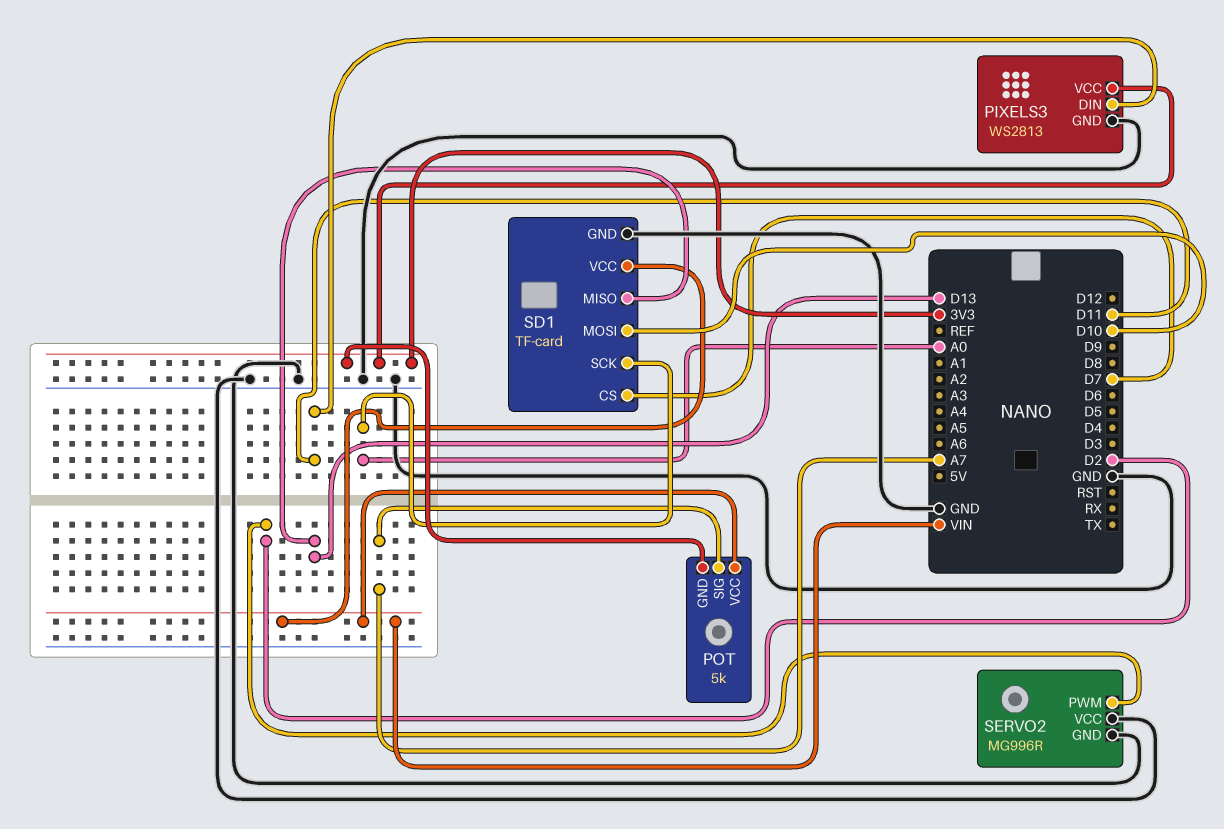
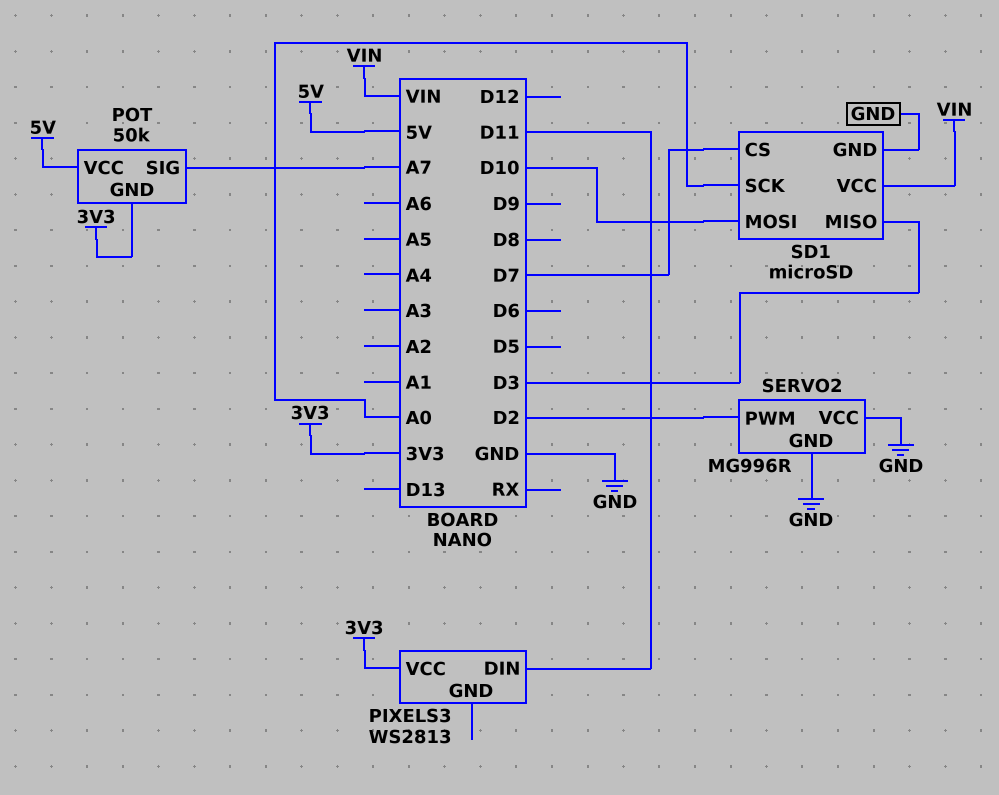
PIXELS3 pin GND: GND -> none
POT: 5k -> 50k
POT pin VCC: VIN -> 5V
SD1: TF-card -> microSD
SD1 pin MISO: D13 -> D3

